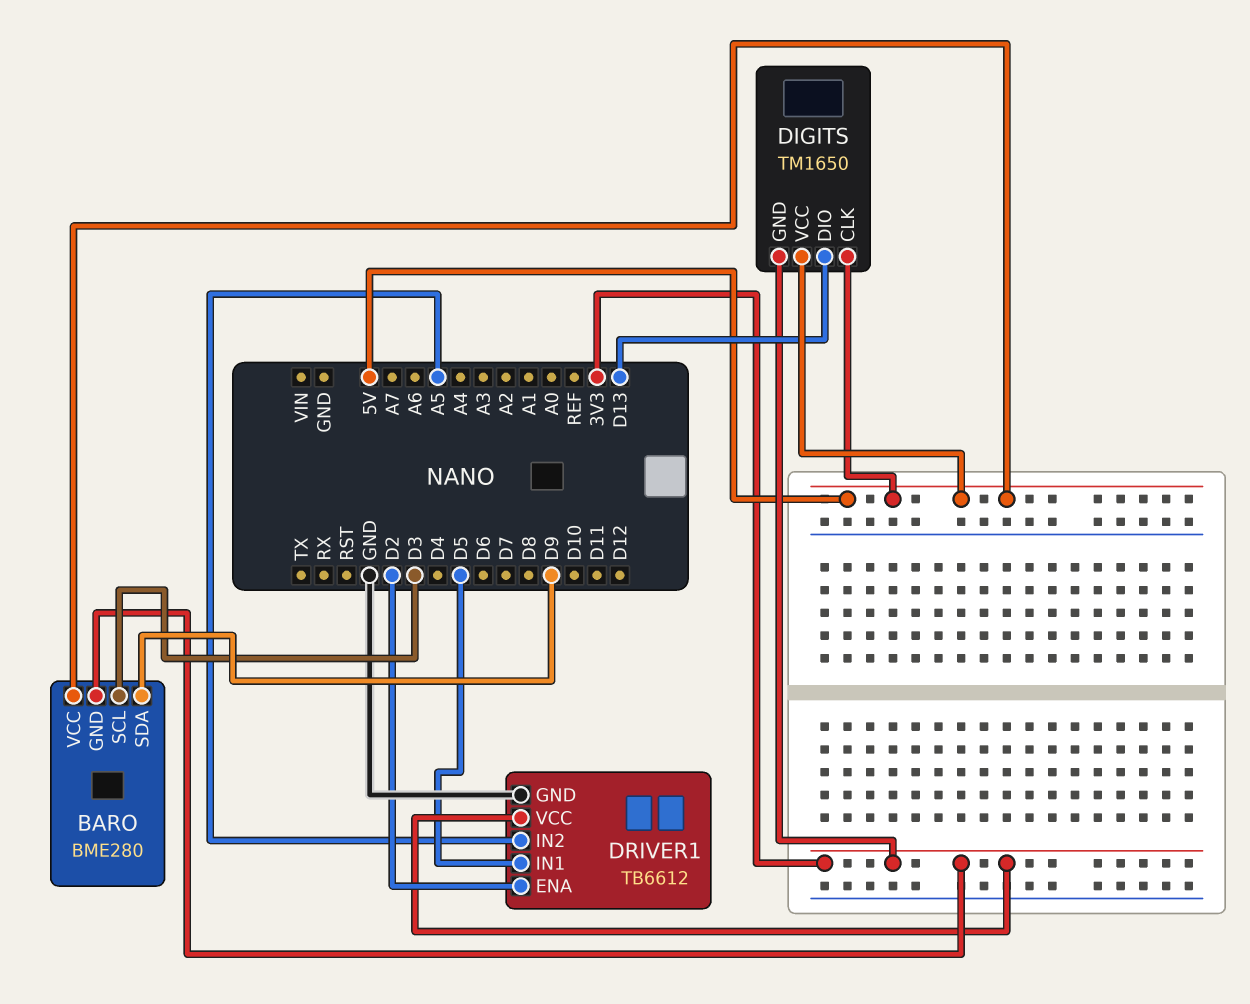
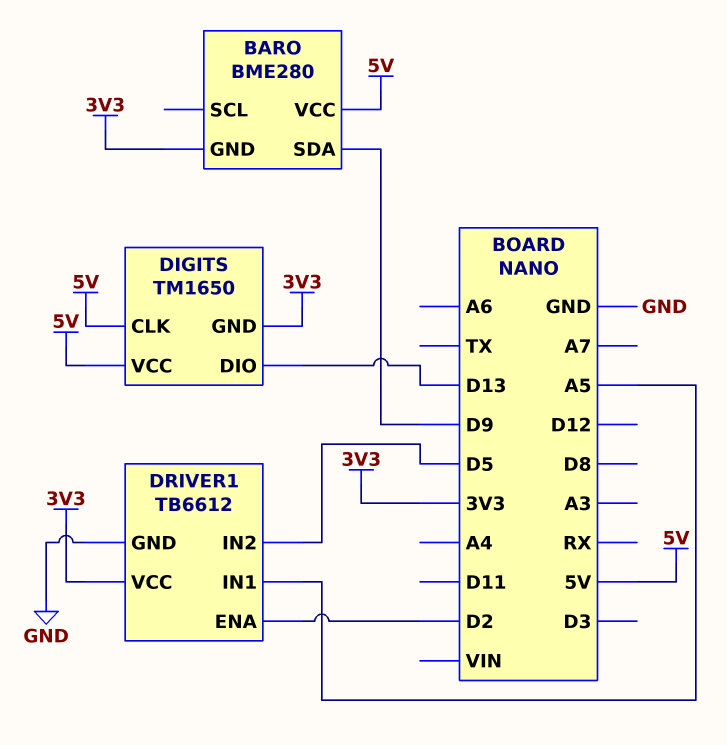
BARO pin SCL: D3 -> none
DRIVER1 pin IN1: D5 -> A5
DRIVER1 pin IN2: A5 -> D5

